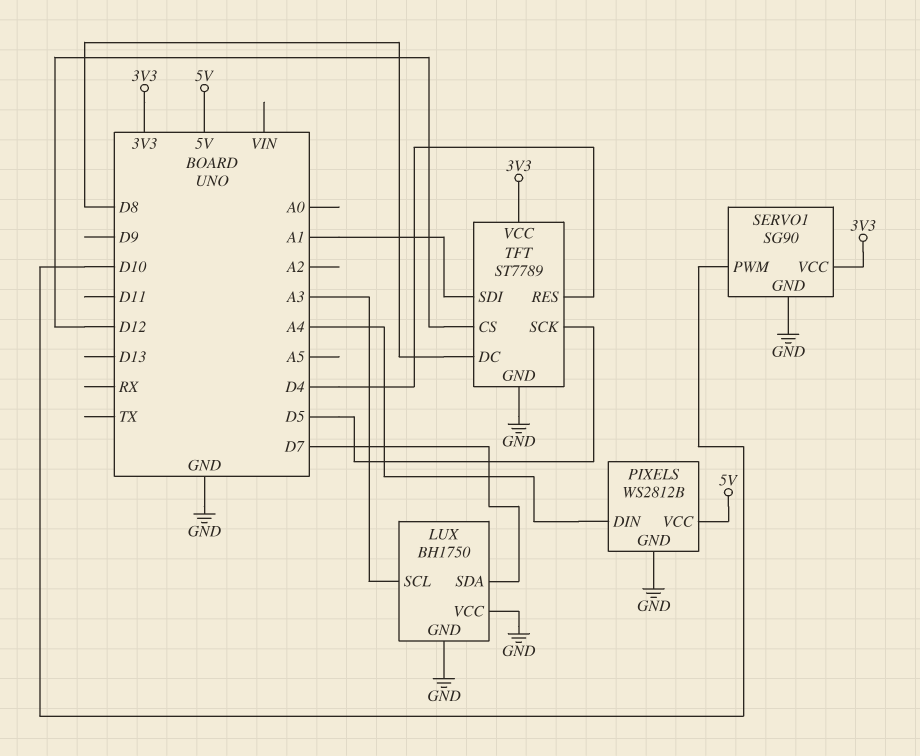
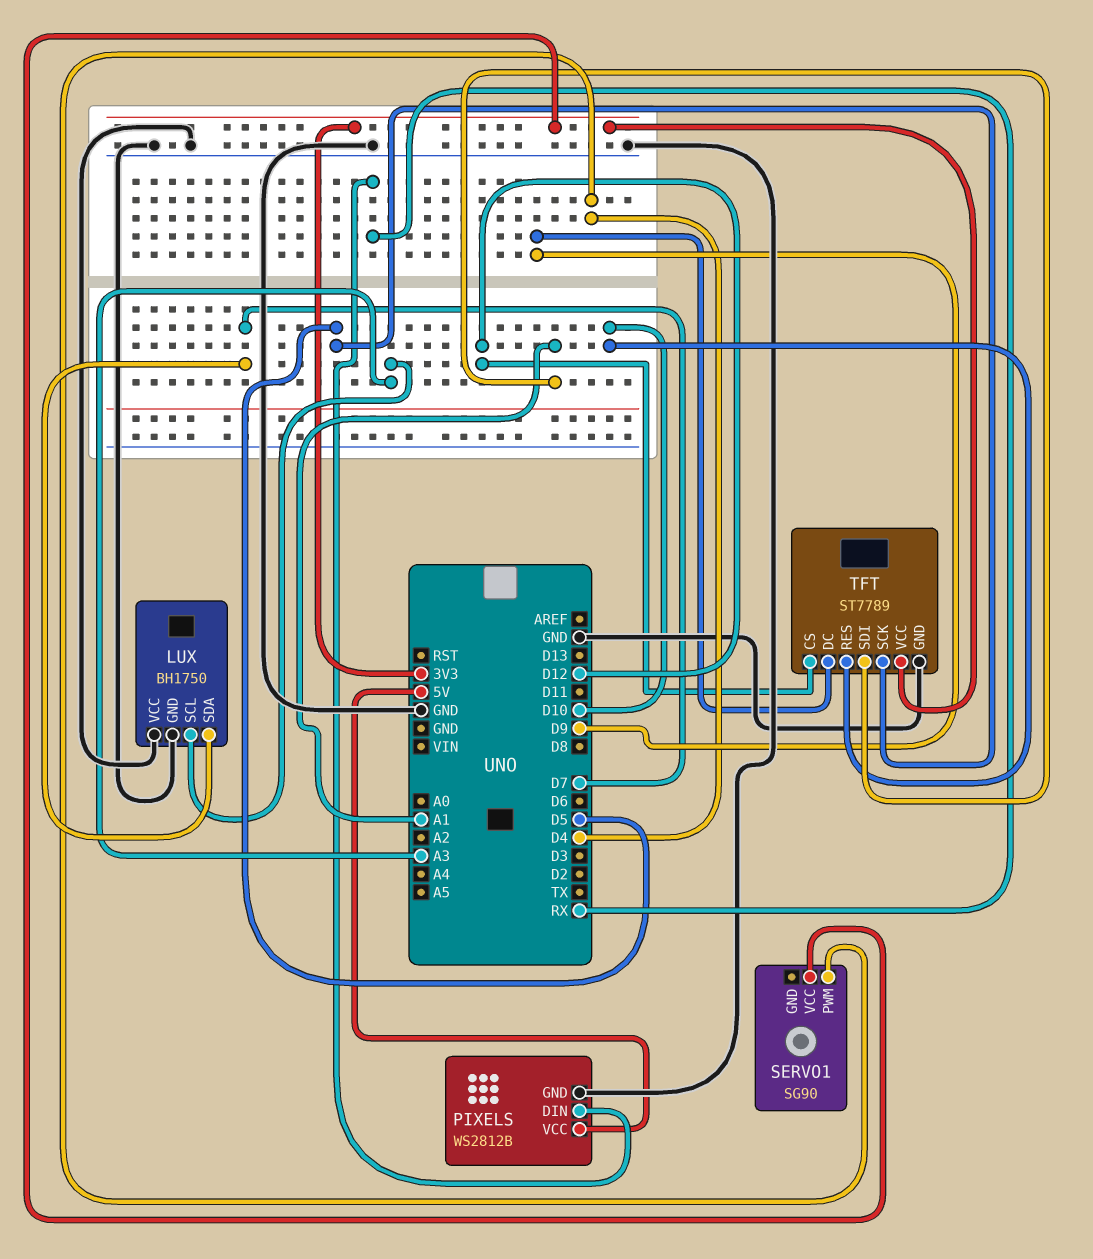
PIXELS pin DIN: A4 -> RX
SERVO1 pin GND: GND -> none
SERVO1 pin PWM: D10 -> D4
TFT pin DC: D8 -> D9
TFT pin RES: D4 -> D10

